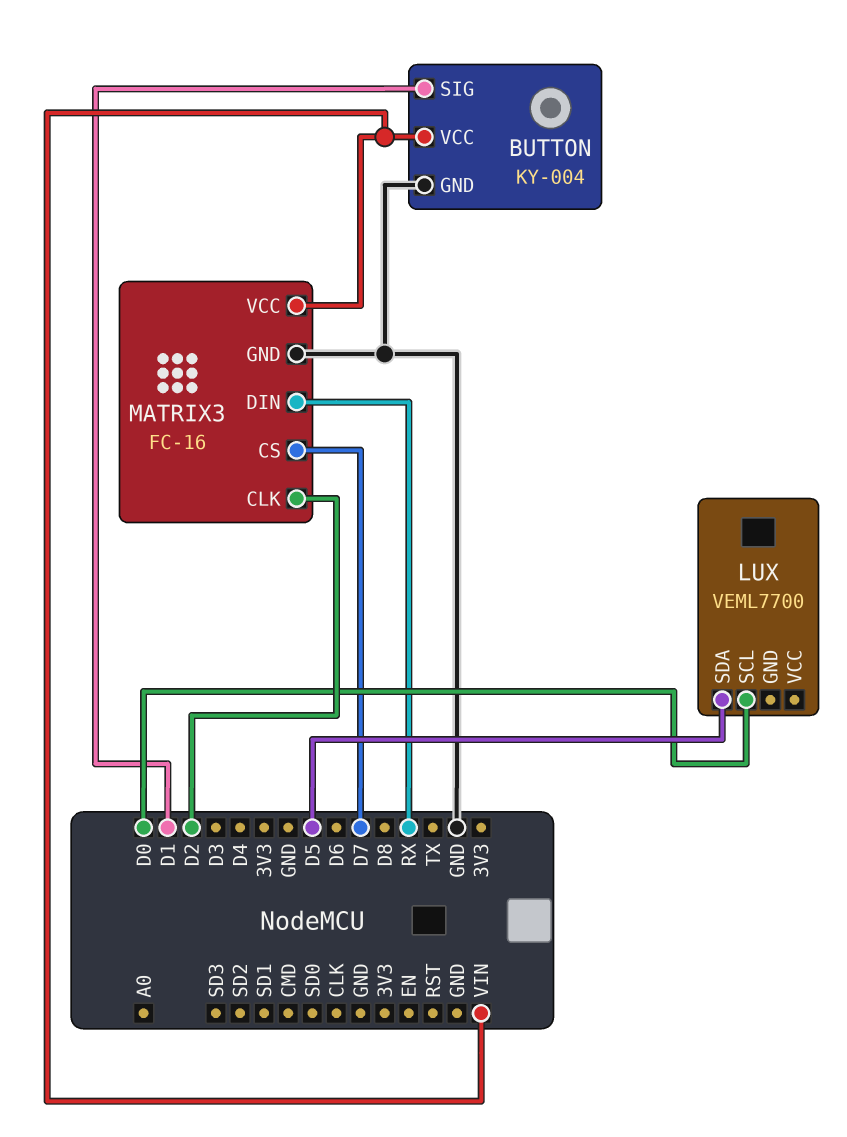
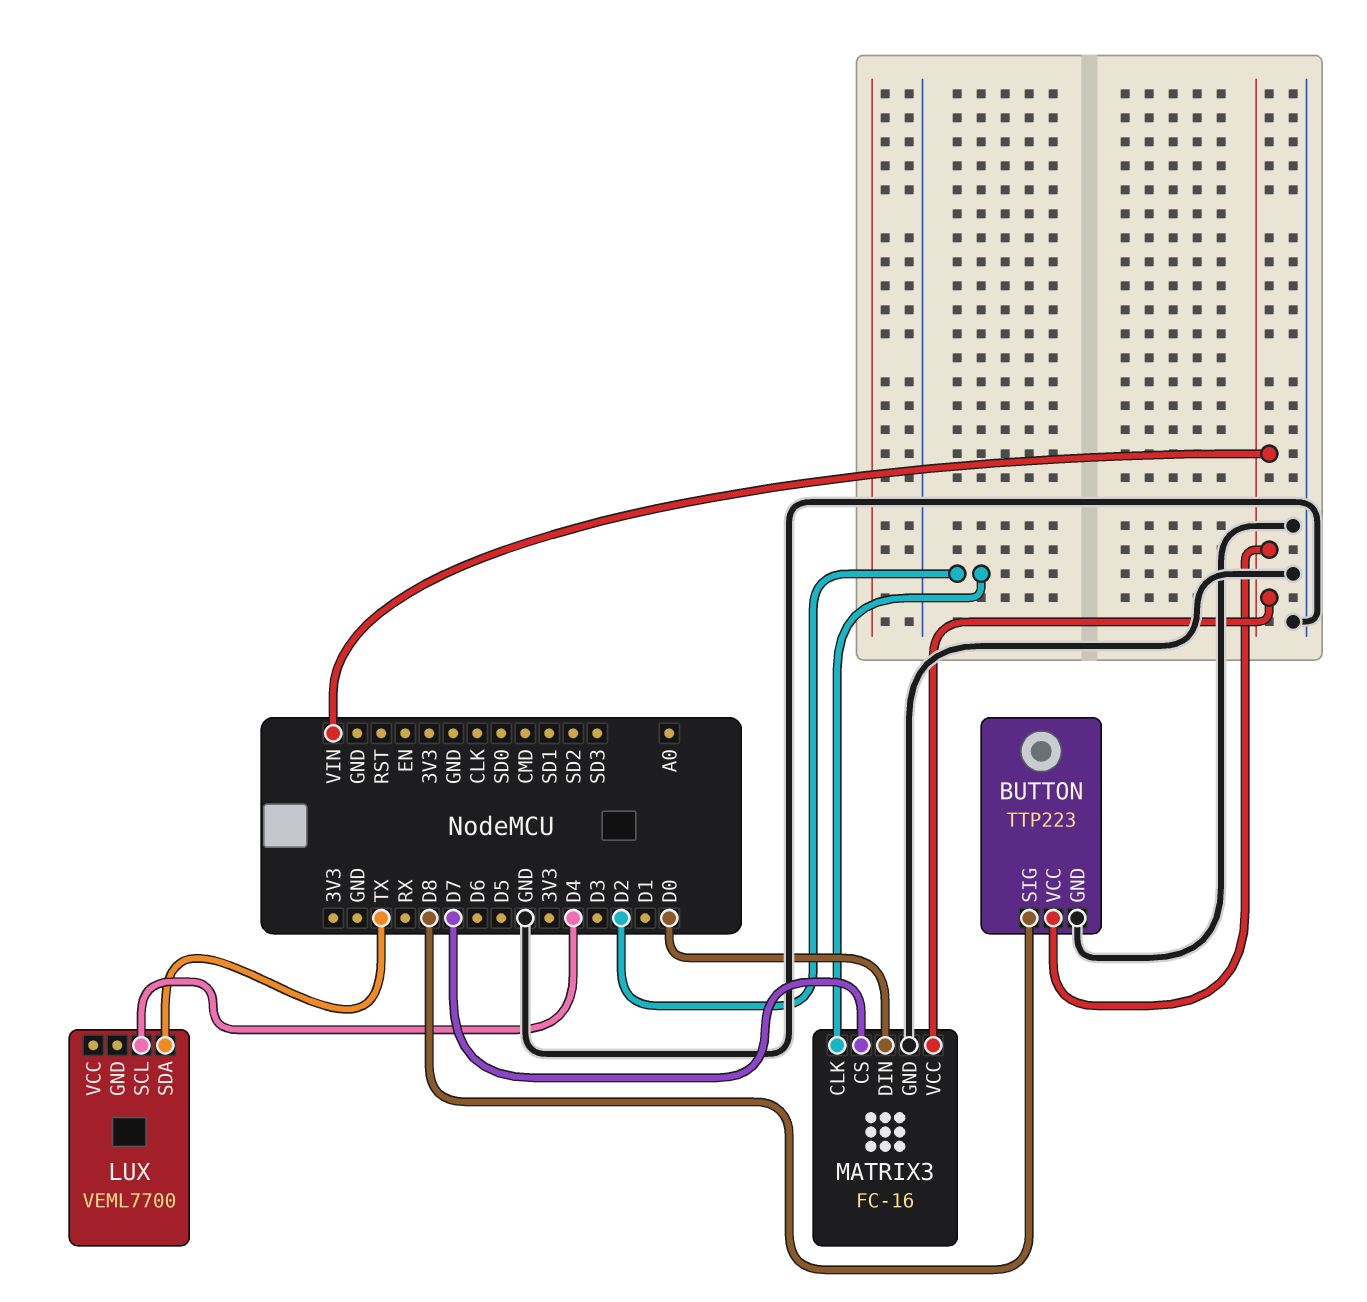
BUTTON: KY-004 -> TTP223
BUTTON pin SIG: D1 -> D8
LUX pin SCL: D0 -> D4
LUX pin SDA: D5 -> TX
MATRIX3 pin DIN: RX -> D0

